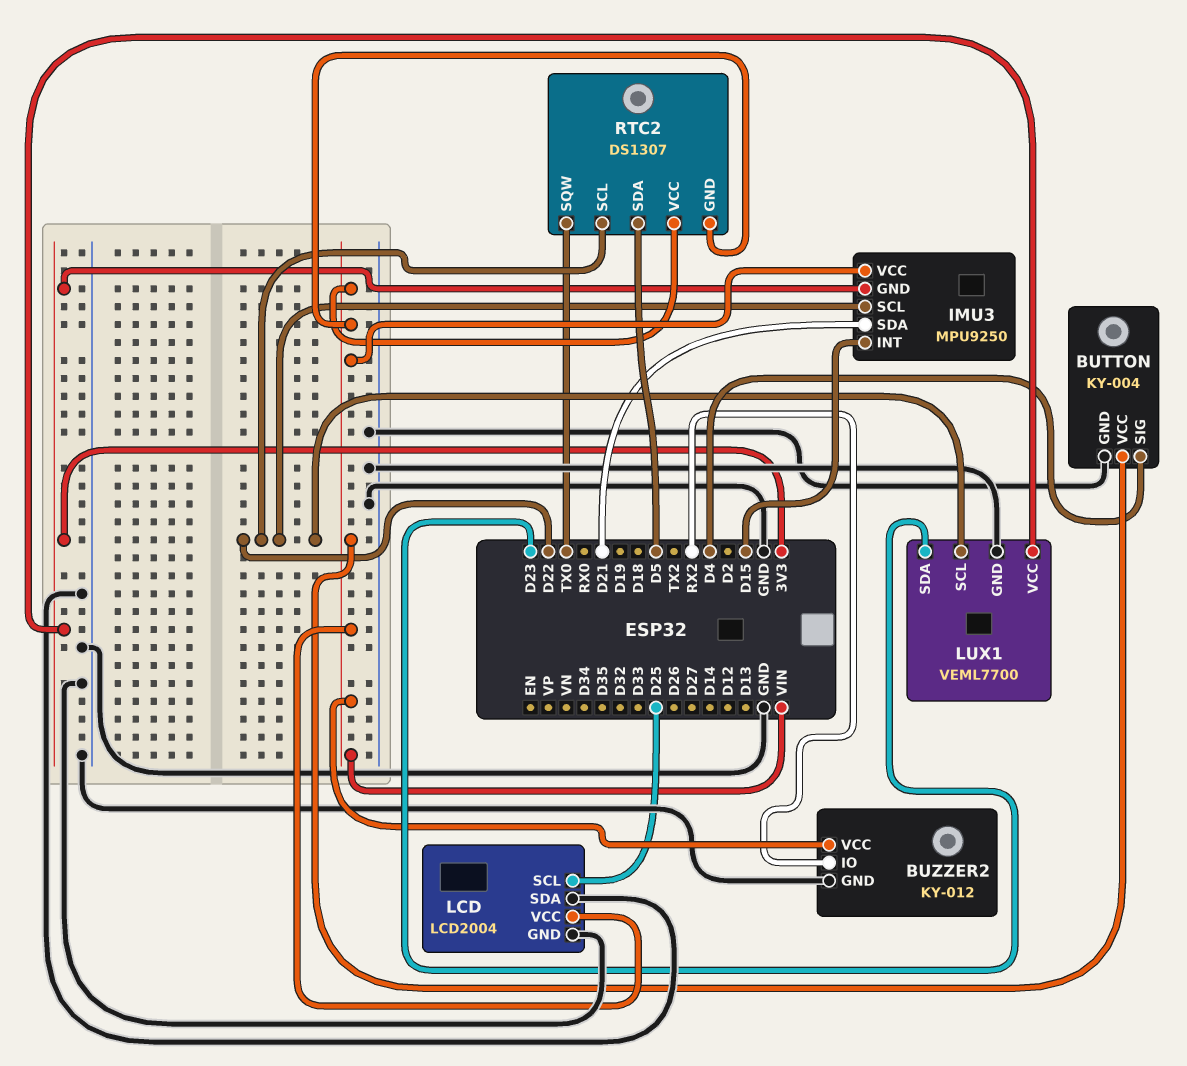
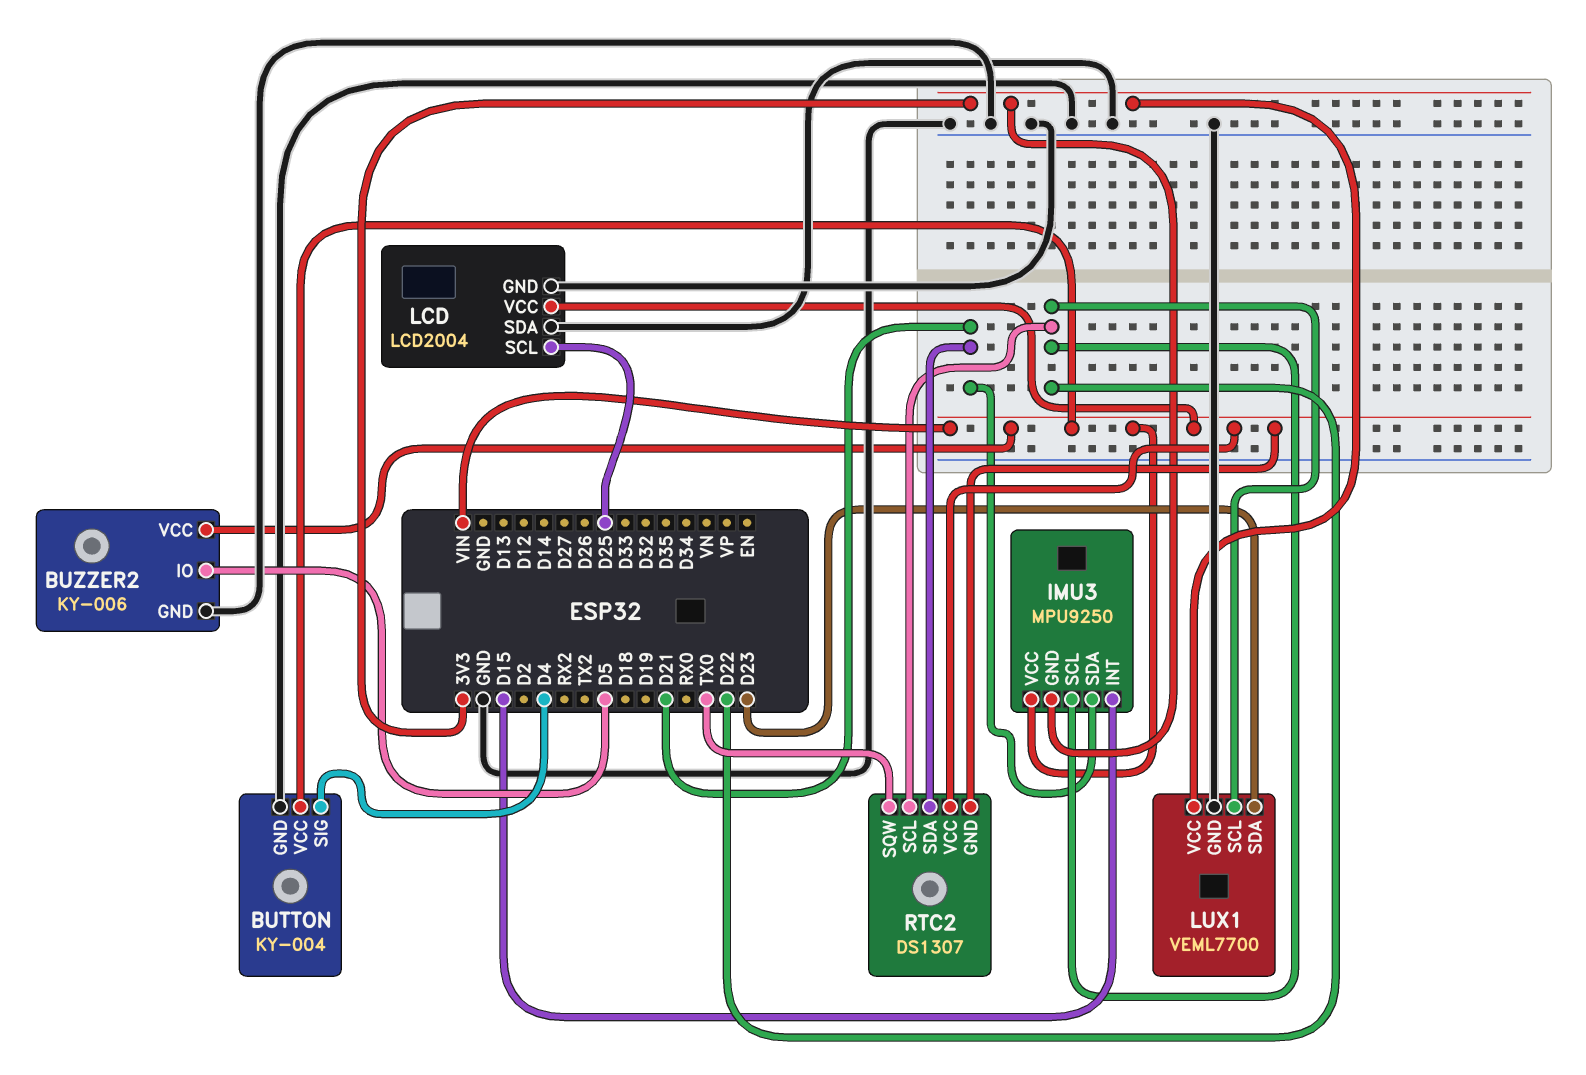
BUZZER2: KY-012 -> KY-006
BUZZER2 pin IO: RX2 -> D5
RTC2 pin SDA: D5 -> D21

